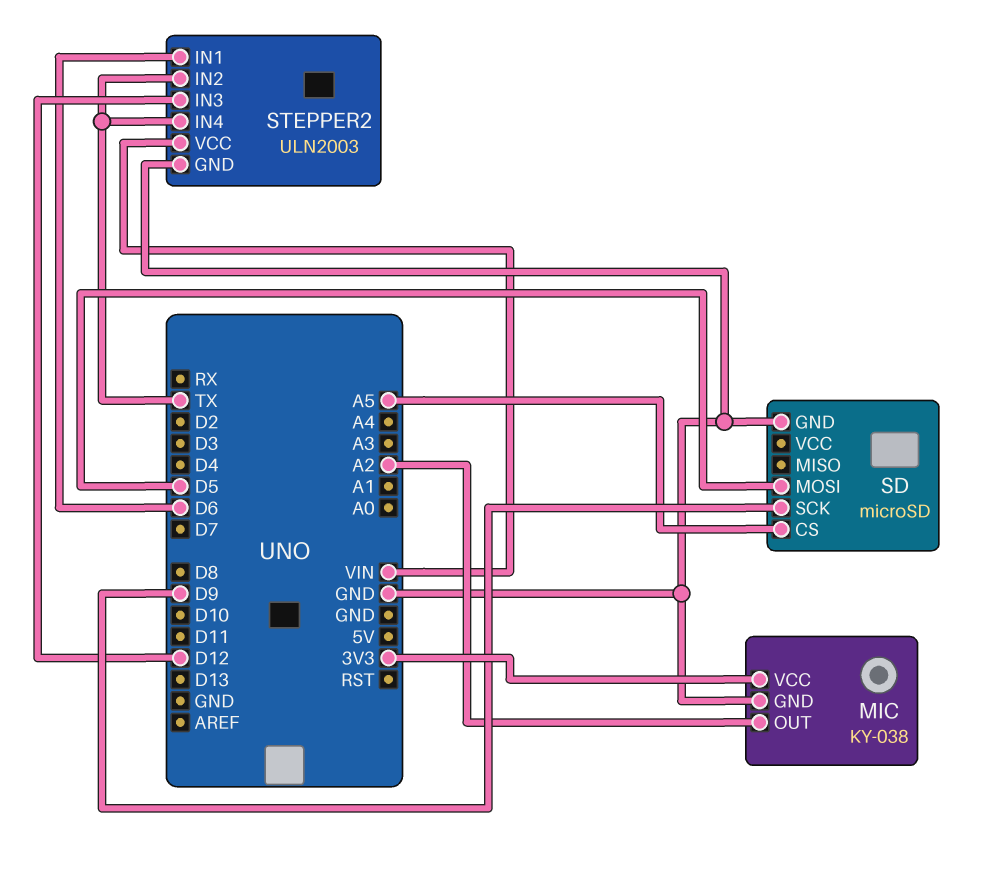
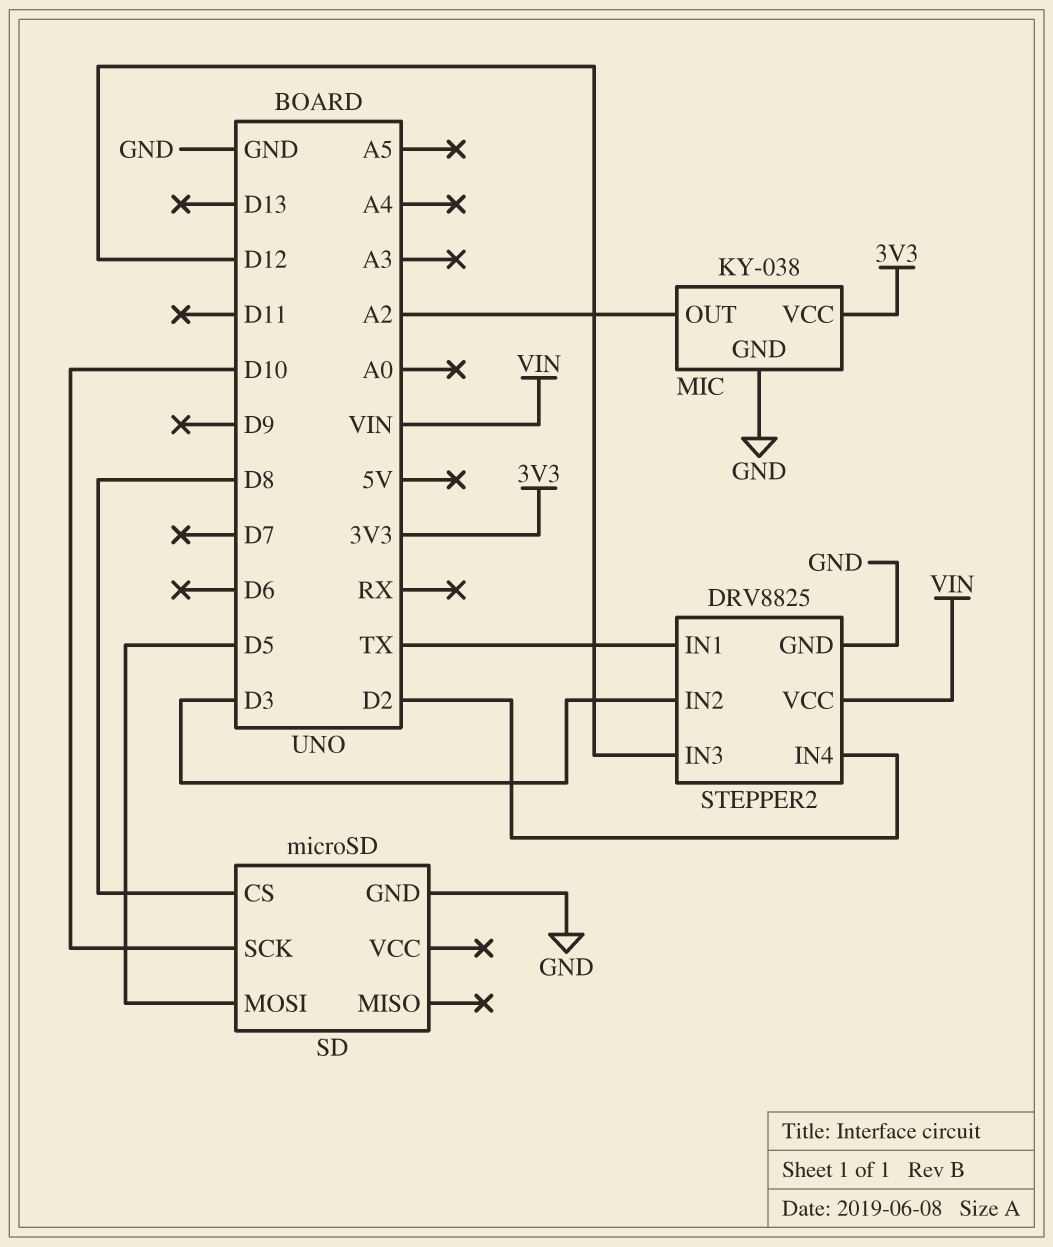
SD pin CS: A5 -> D8
SD pin SCK: D9 -> D10
STEPPER2: ULN2003 -> DRV8825
STEPPER2 pin IN1: D6 -> TX
STEPPER2 pin IN2: TX -> D3
STEPPER2 pin IN4: TX -> D2

